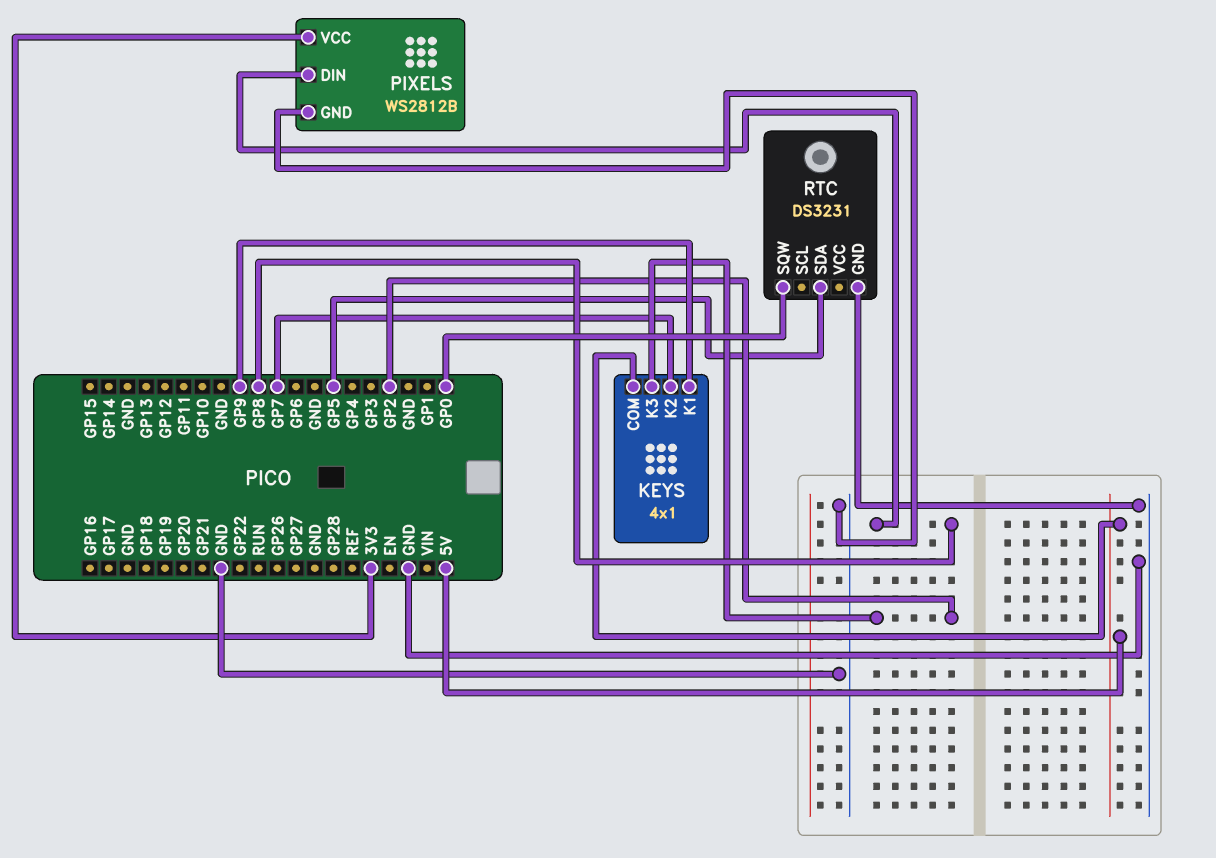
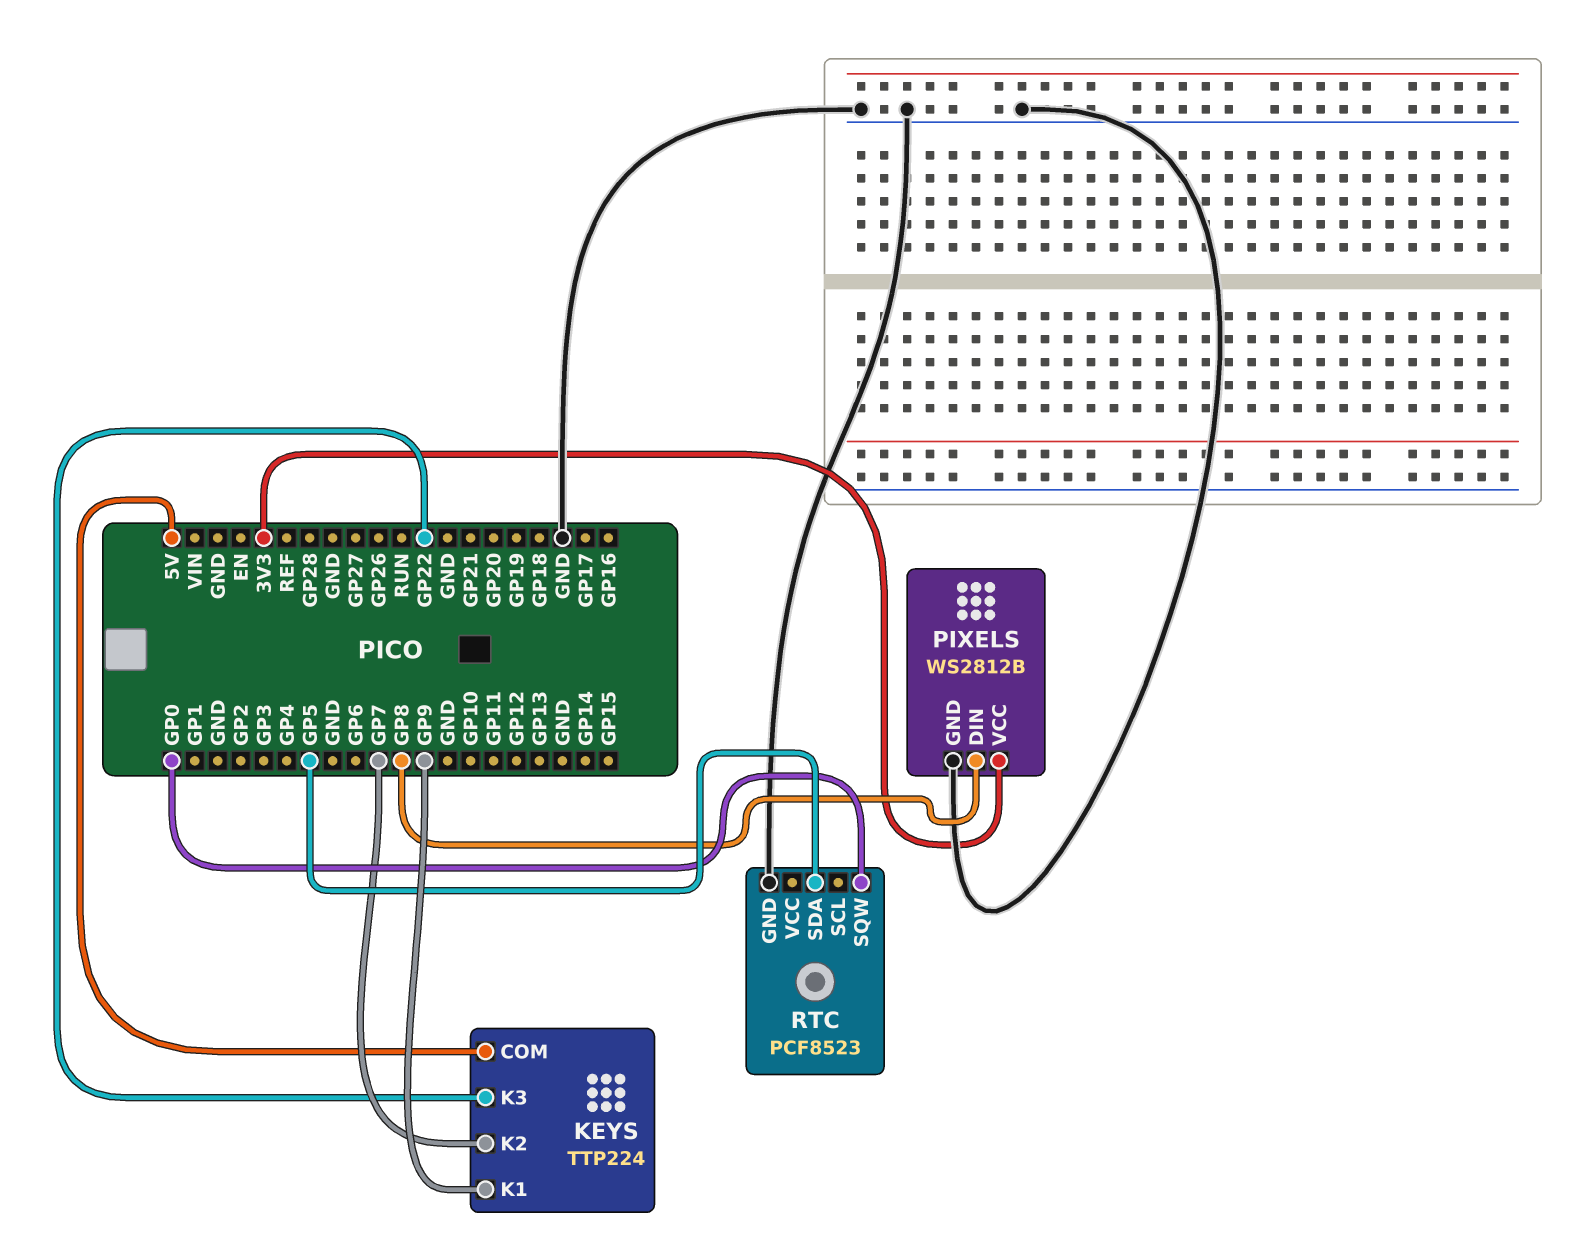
KEYS: 4x1 -> TTP224
KEYS pin K3: GP2 -> GP22
RTC: DS3231 -> PCF8523

